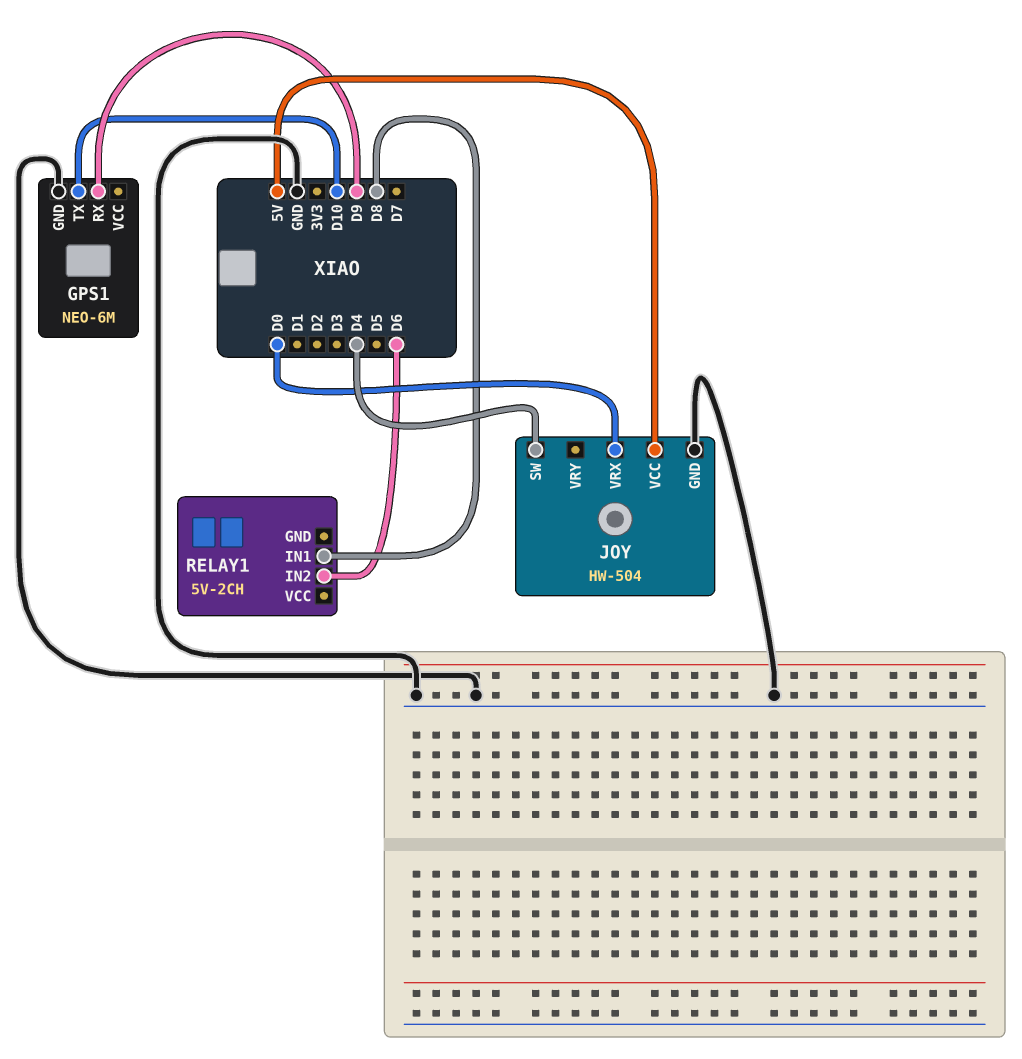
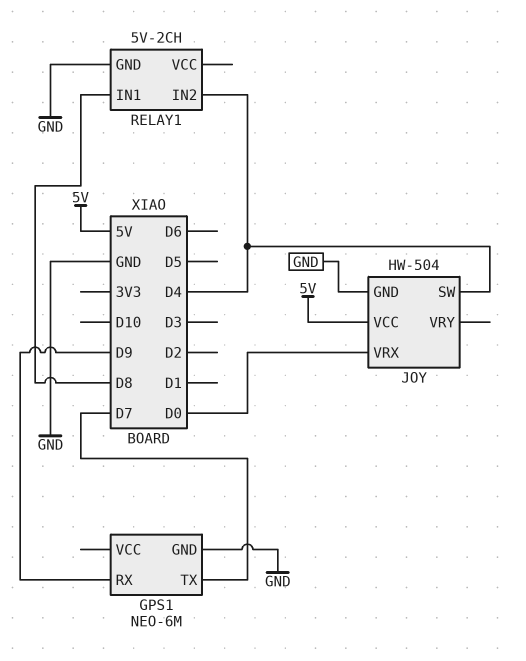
GPS1 pin TX: D10 -> D7
RELAY1 pin GND: none -> GND
RELAY1 pin IN2: D6 -> D4

